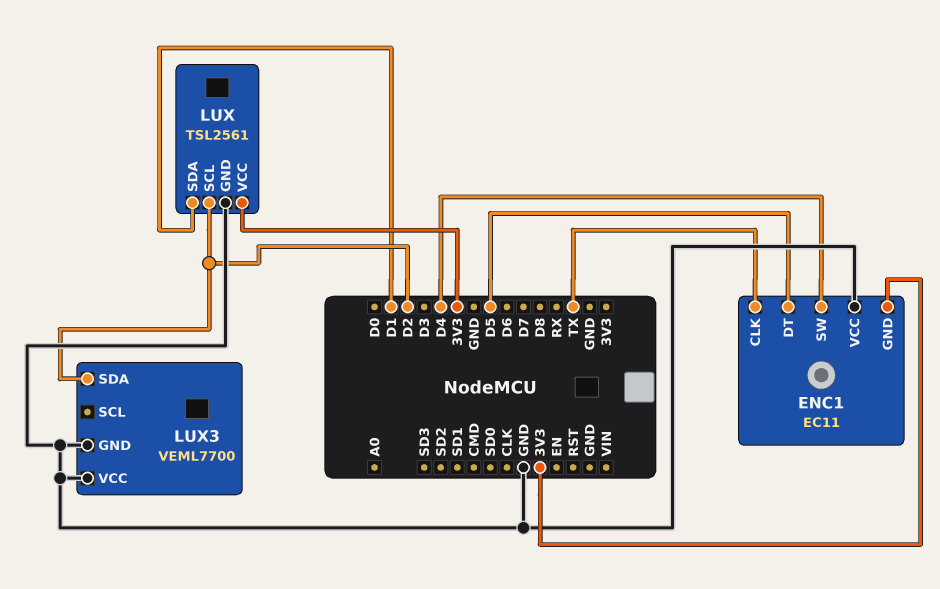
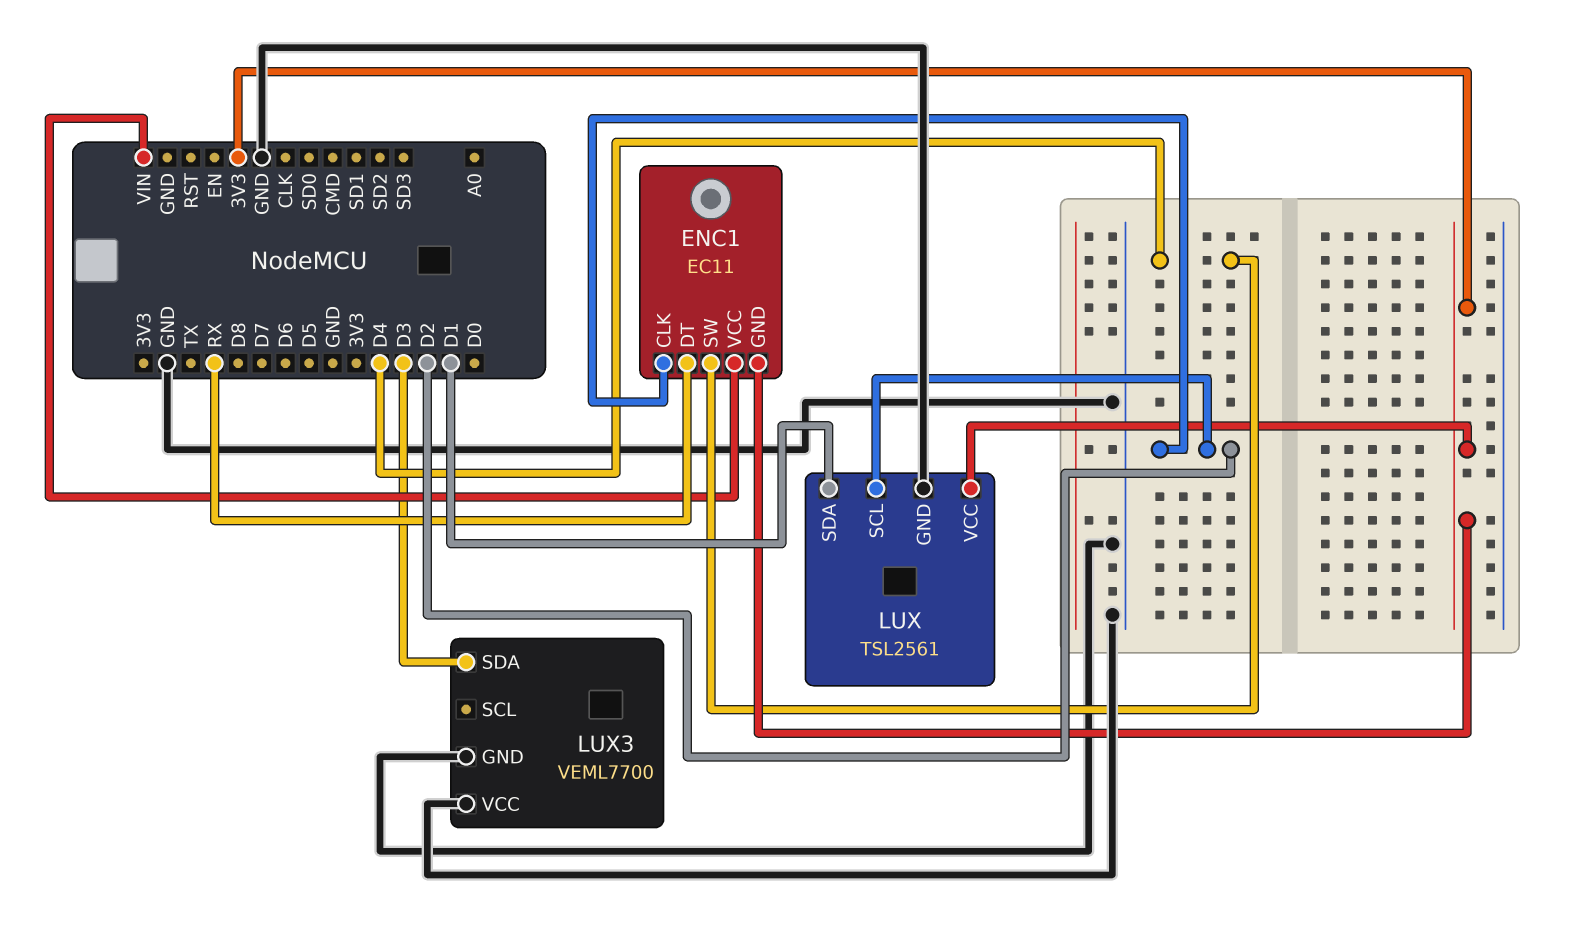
ENC1 pin CLK: TX -> D2
ENC1 pin DT: D5 -> RX
ENC1 pin VCC: GND -> VIN
LUX3 pin SDA: D2 -> D3

